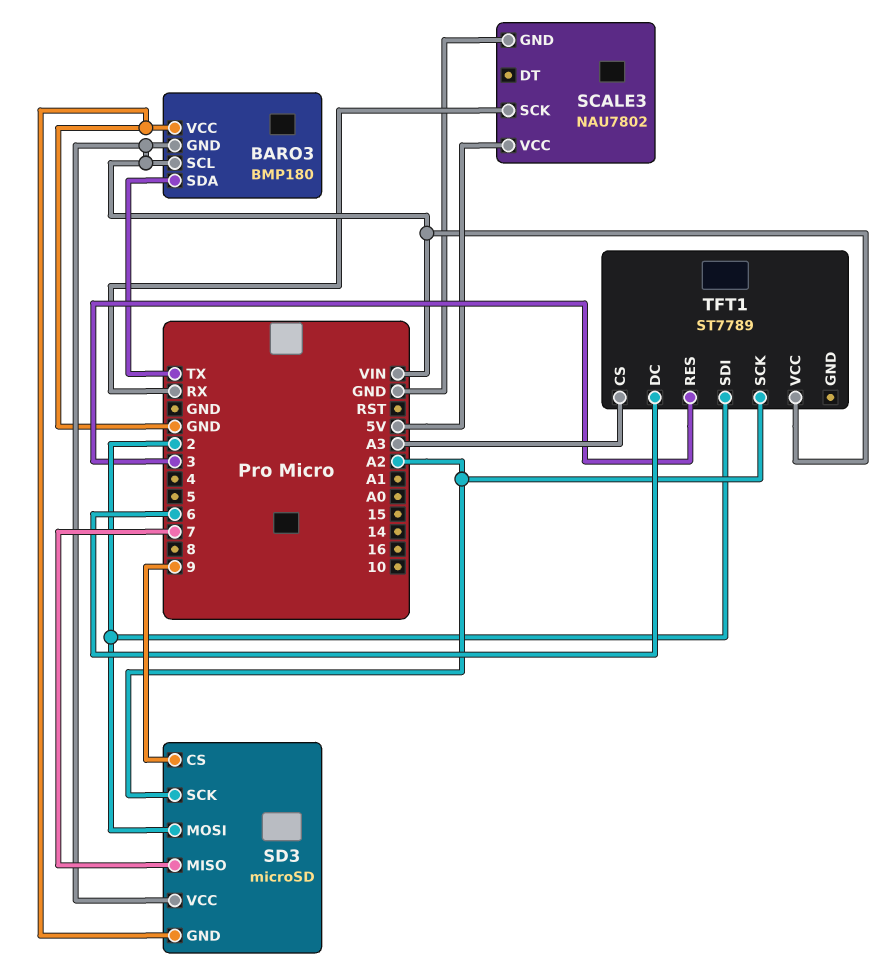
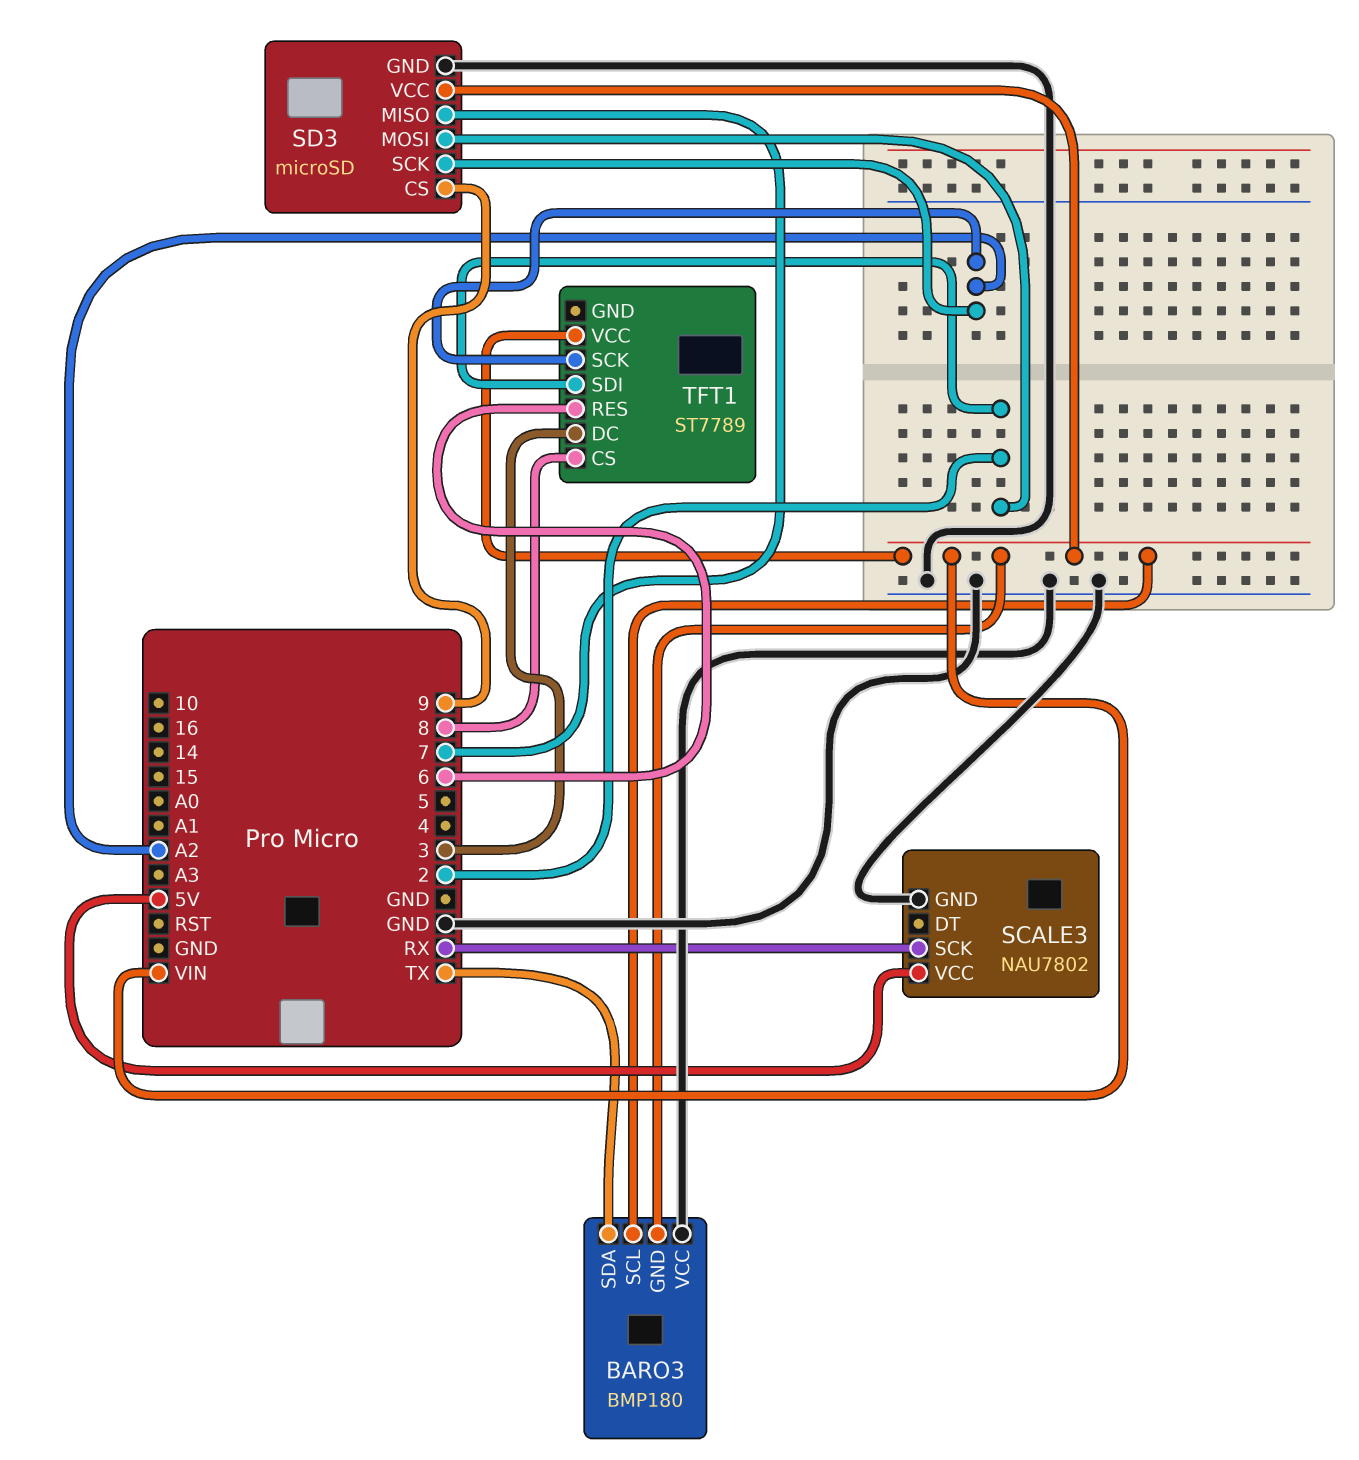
TFT1 pin CS: A3 -> 8
TFT1 pin DC: 6 -> 3
TFT1 pin RES: 3 -> 6

